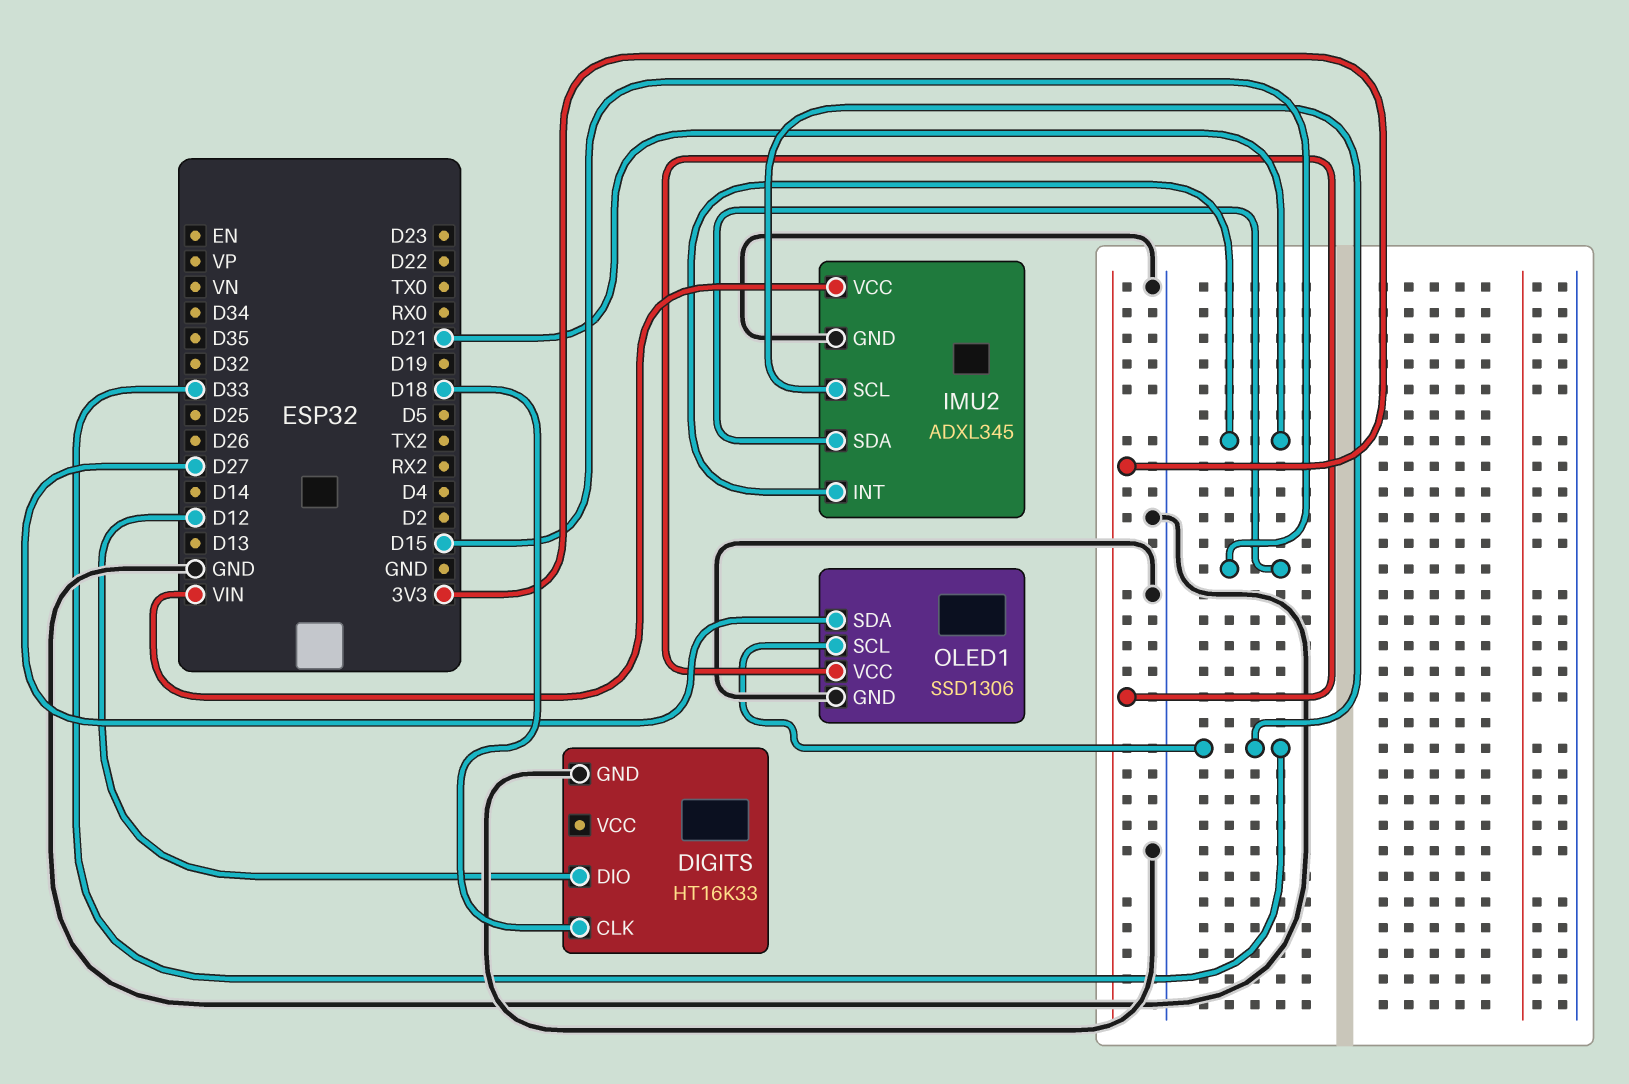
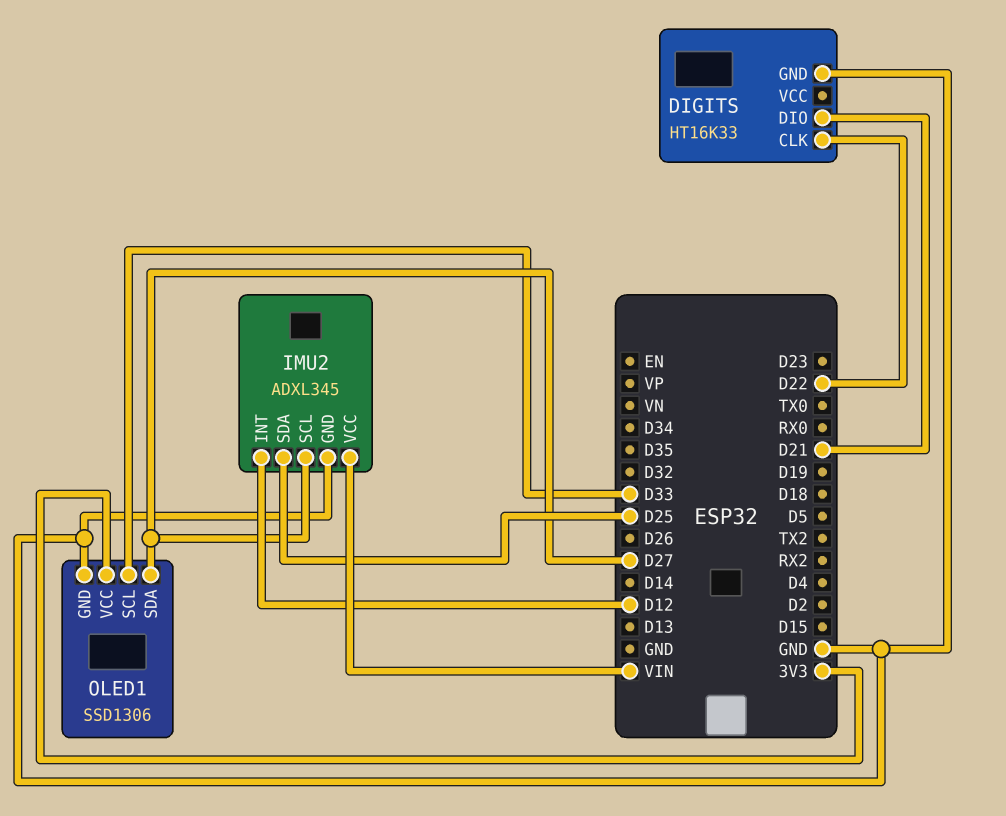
DIGITS pin CLK: D18 -> D22
DIGITS pin DIO: D12 -> D21
IMU2 pin INT: D21 -> D12
IMU2 pin SCL: D33 -> D27
IMU2 pin SDA: D15 -> D25

